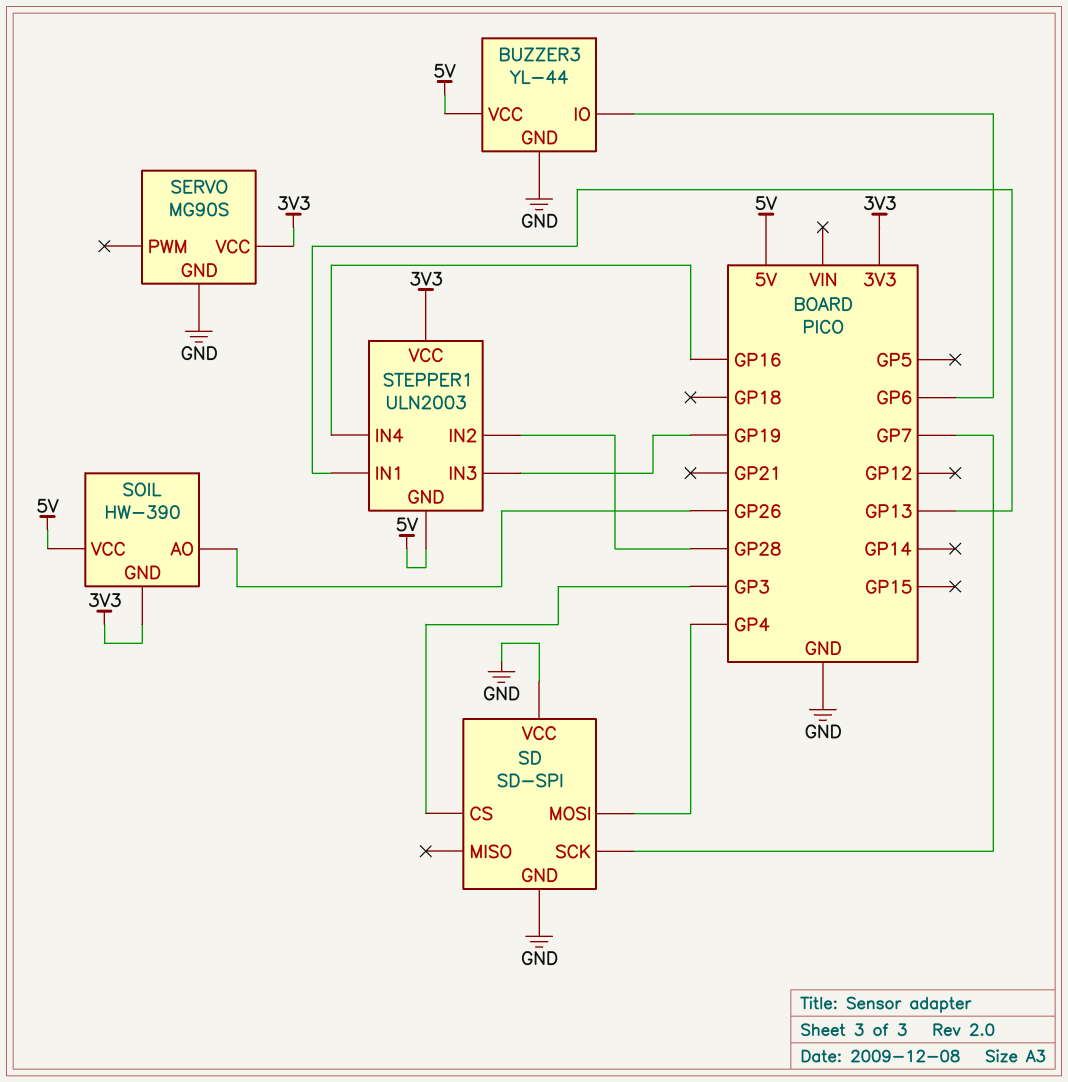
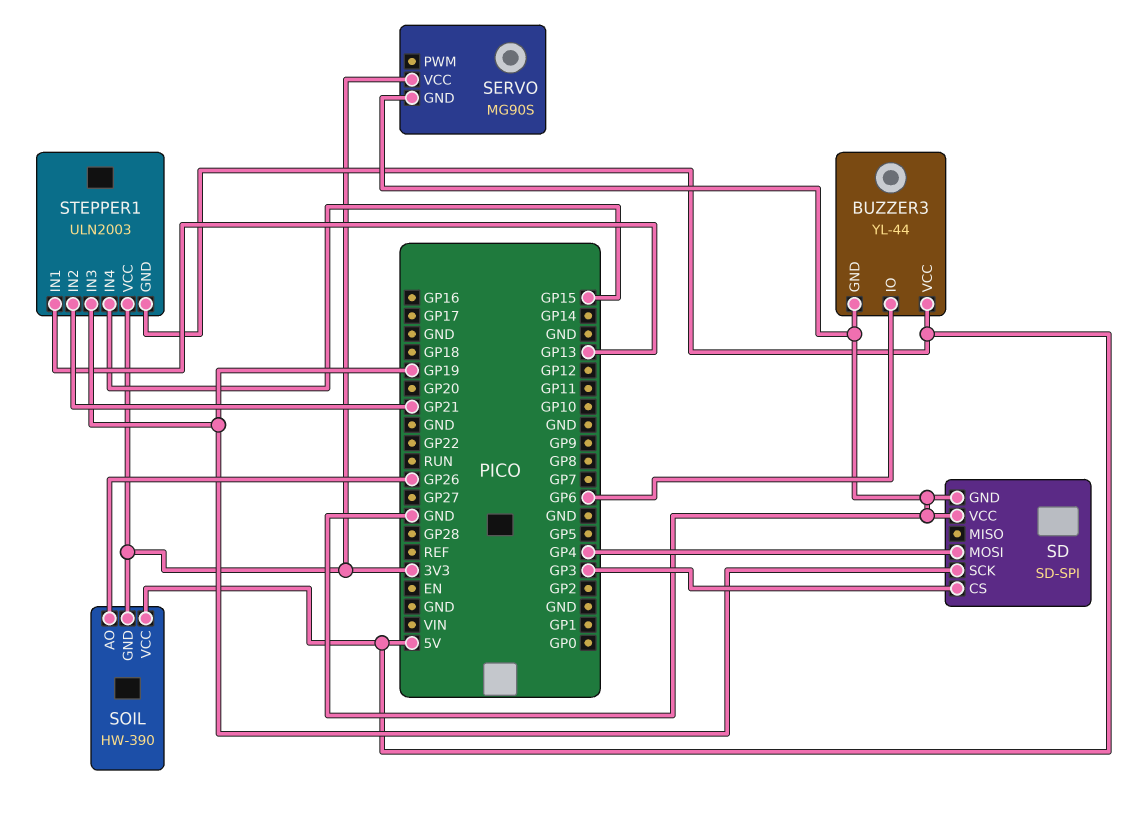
SD pin SCK: GP7 -> GP19
STEPPER1 pin IN2: GP28 -> GP21
STEPPER1 pin IN4: GP16 -> GP15

